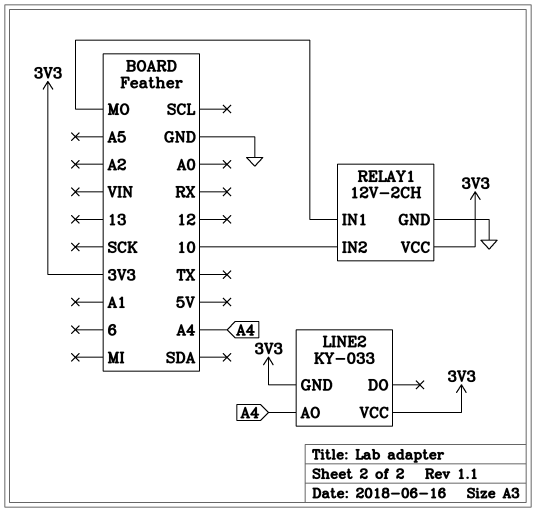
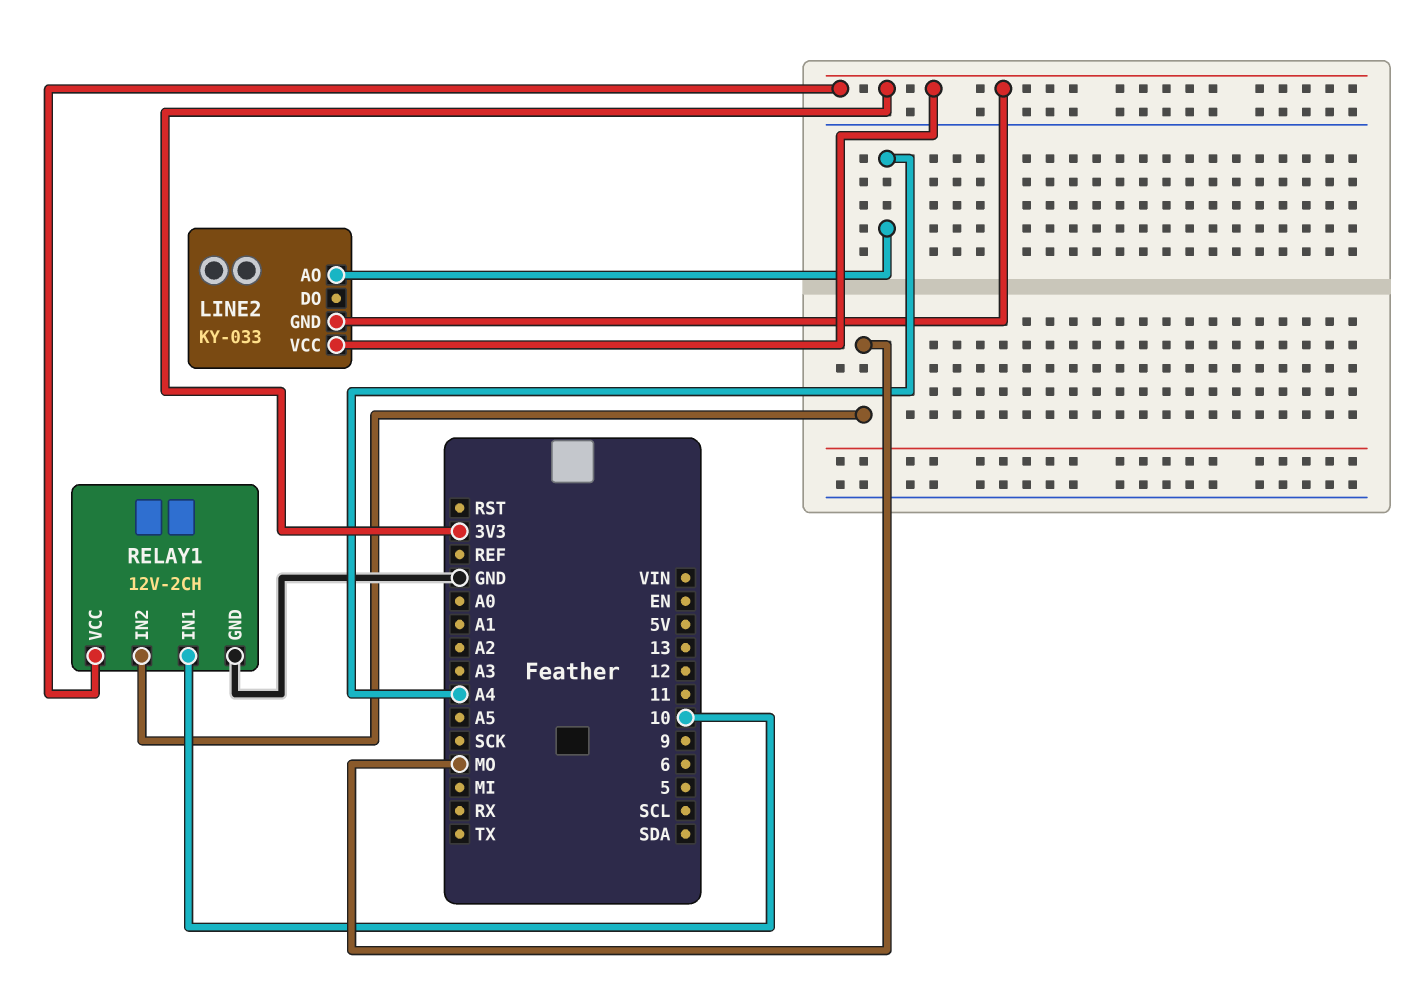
RELAY1 pin IN1: MO -> 10
RELAY1 pin IN2: 10 -> MO

